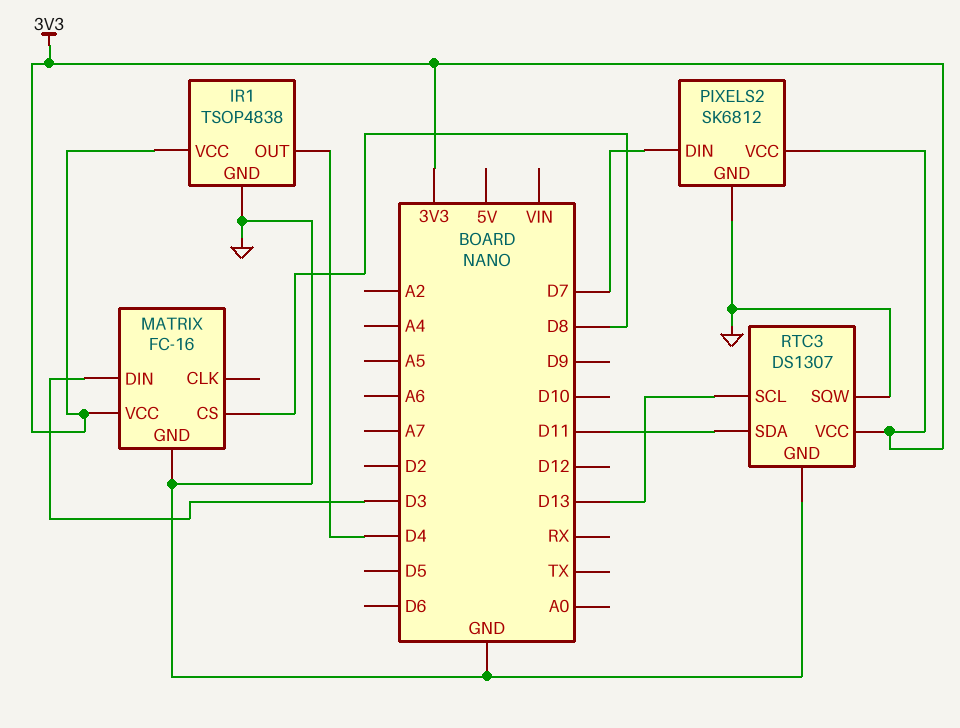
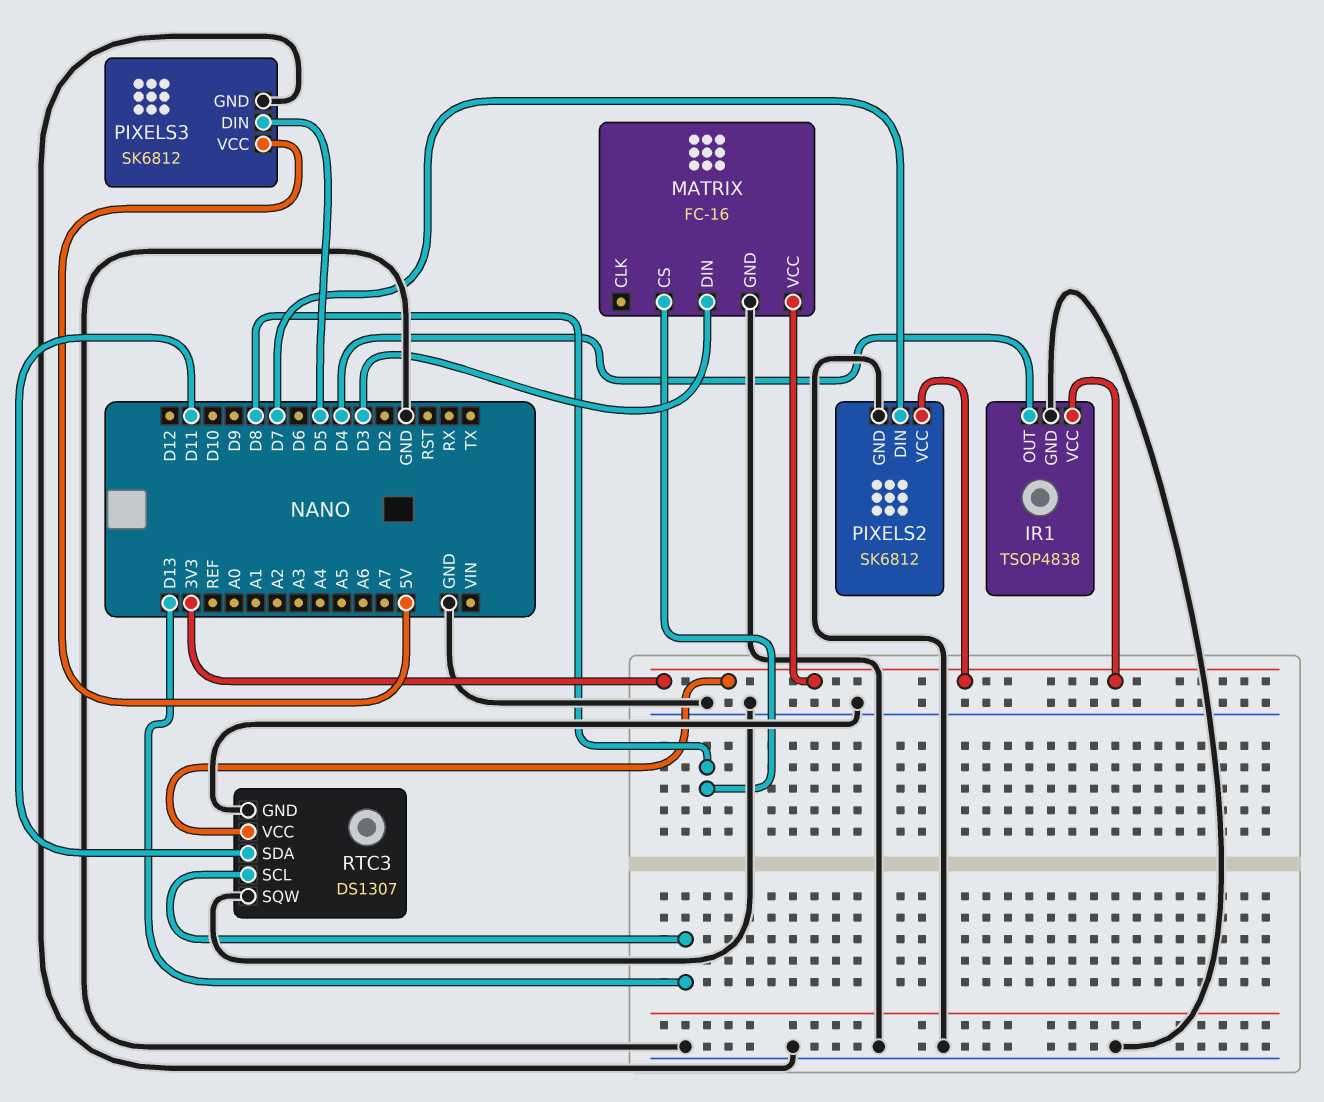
PIXELS3: none -> SK6812
PIXELS3 pin DIN: none -> D5
PIXELS3 pin GND: none -> GND
PIXELS3 pin VCC: none -> 5V

